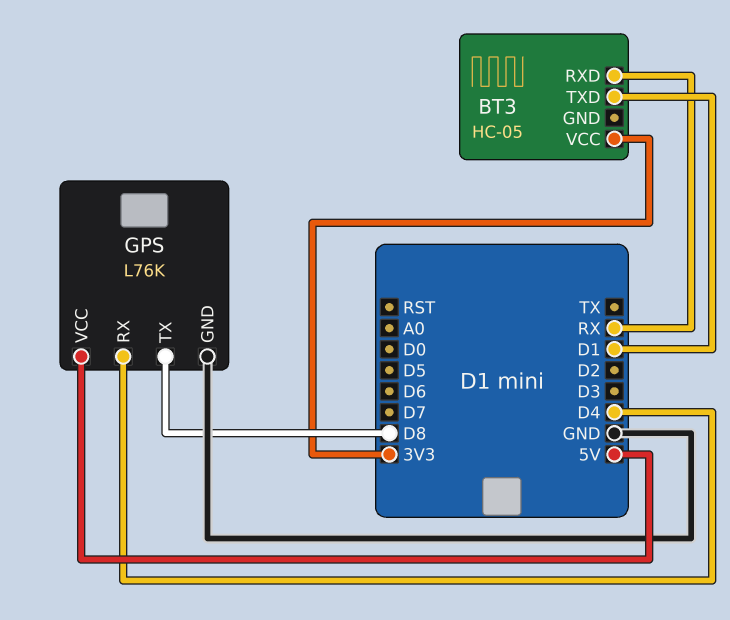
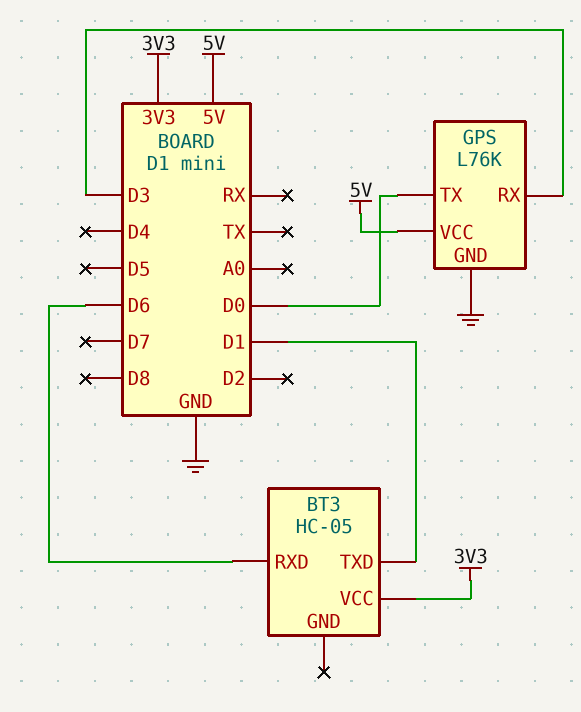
BT3 pin RXD: RX -> D6
GPS pin RX: D4 -> D3
GPS pin TX: D8 -> D0

